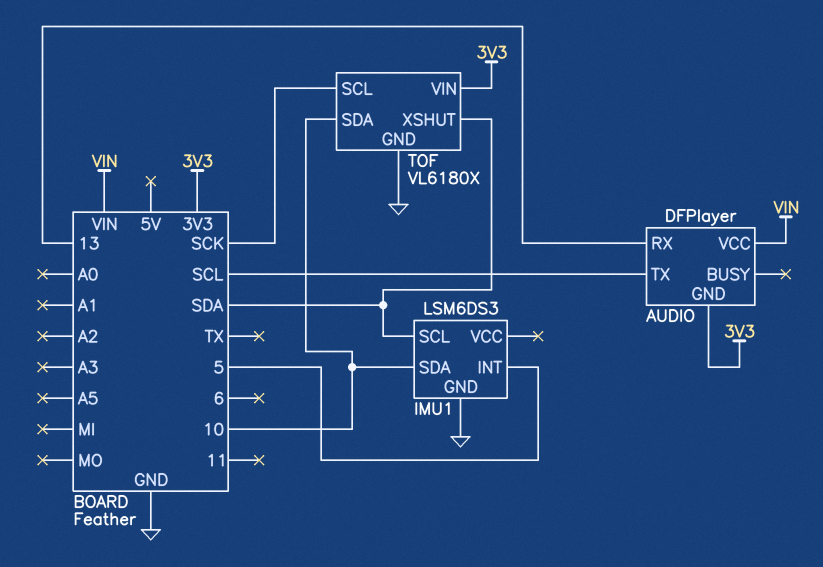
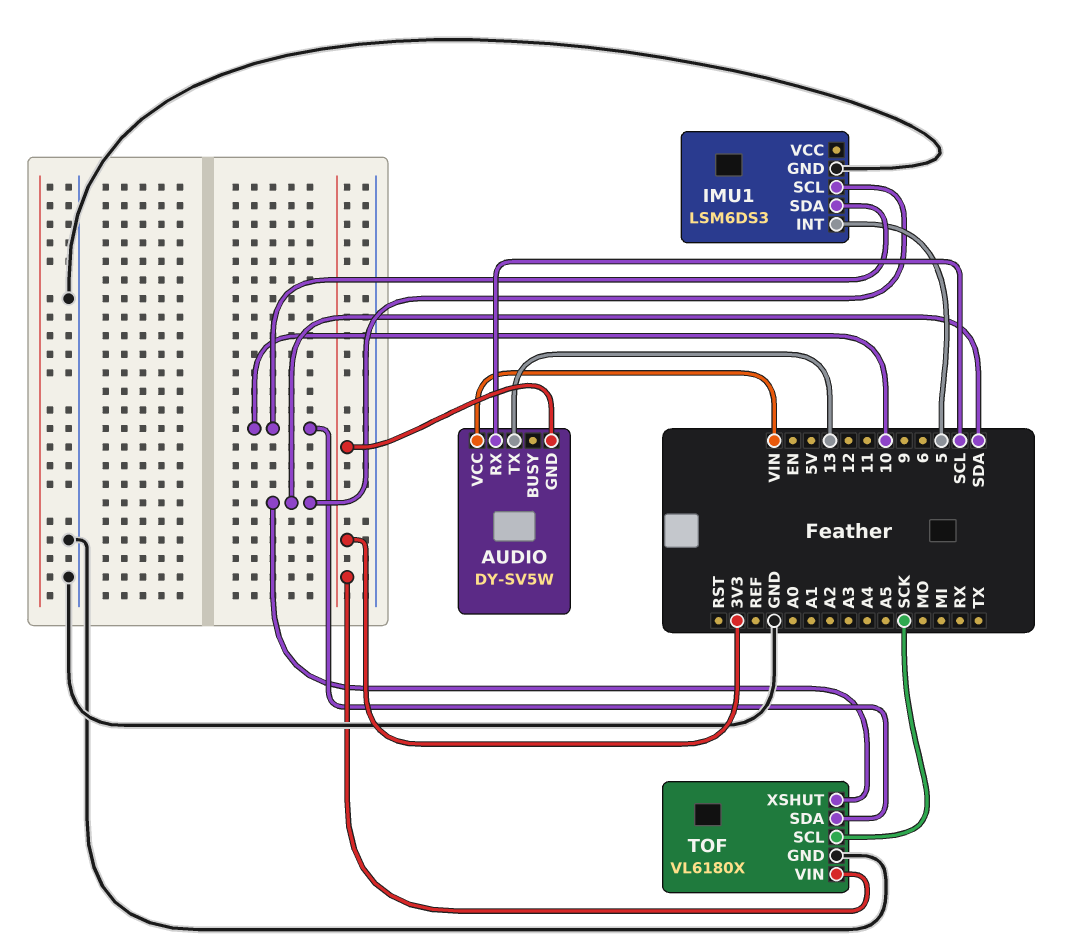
AUDIO: DFPlayer -> DY-SV5W
AUDIO pin RX: 13 -> SCL
AUDIO pin TX: SCL -> 13

